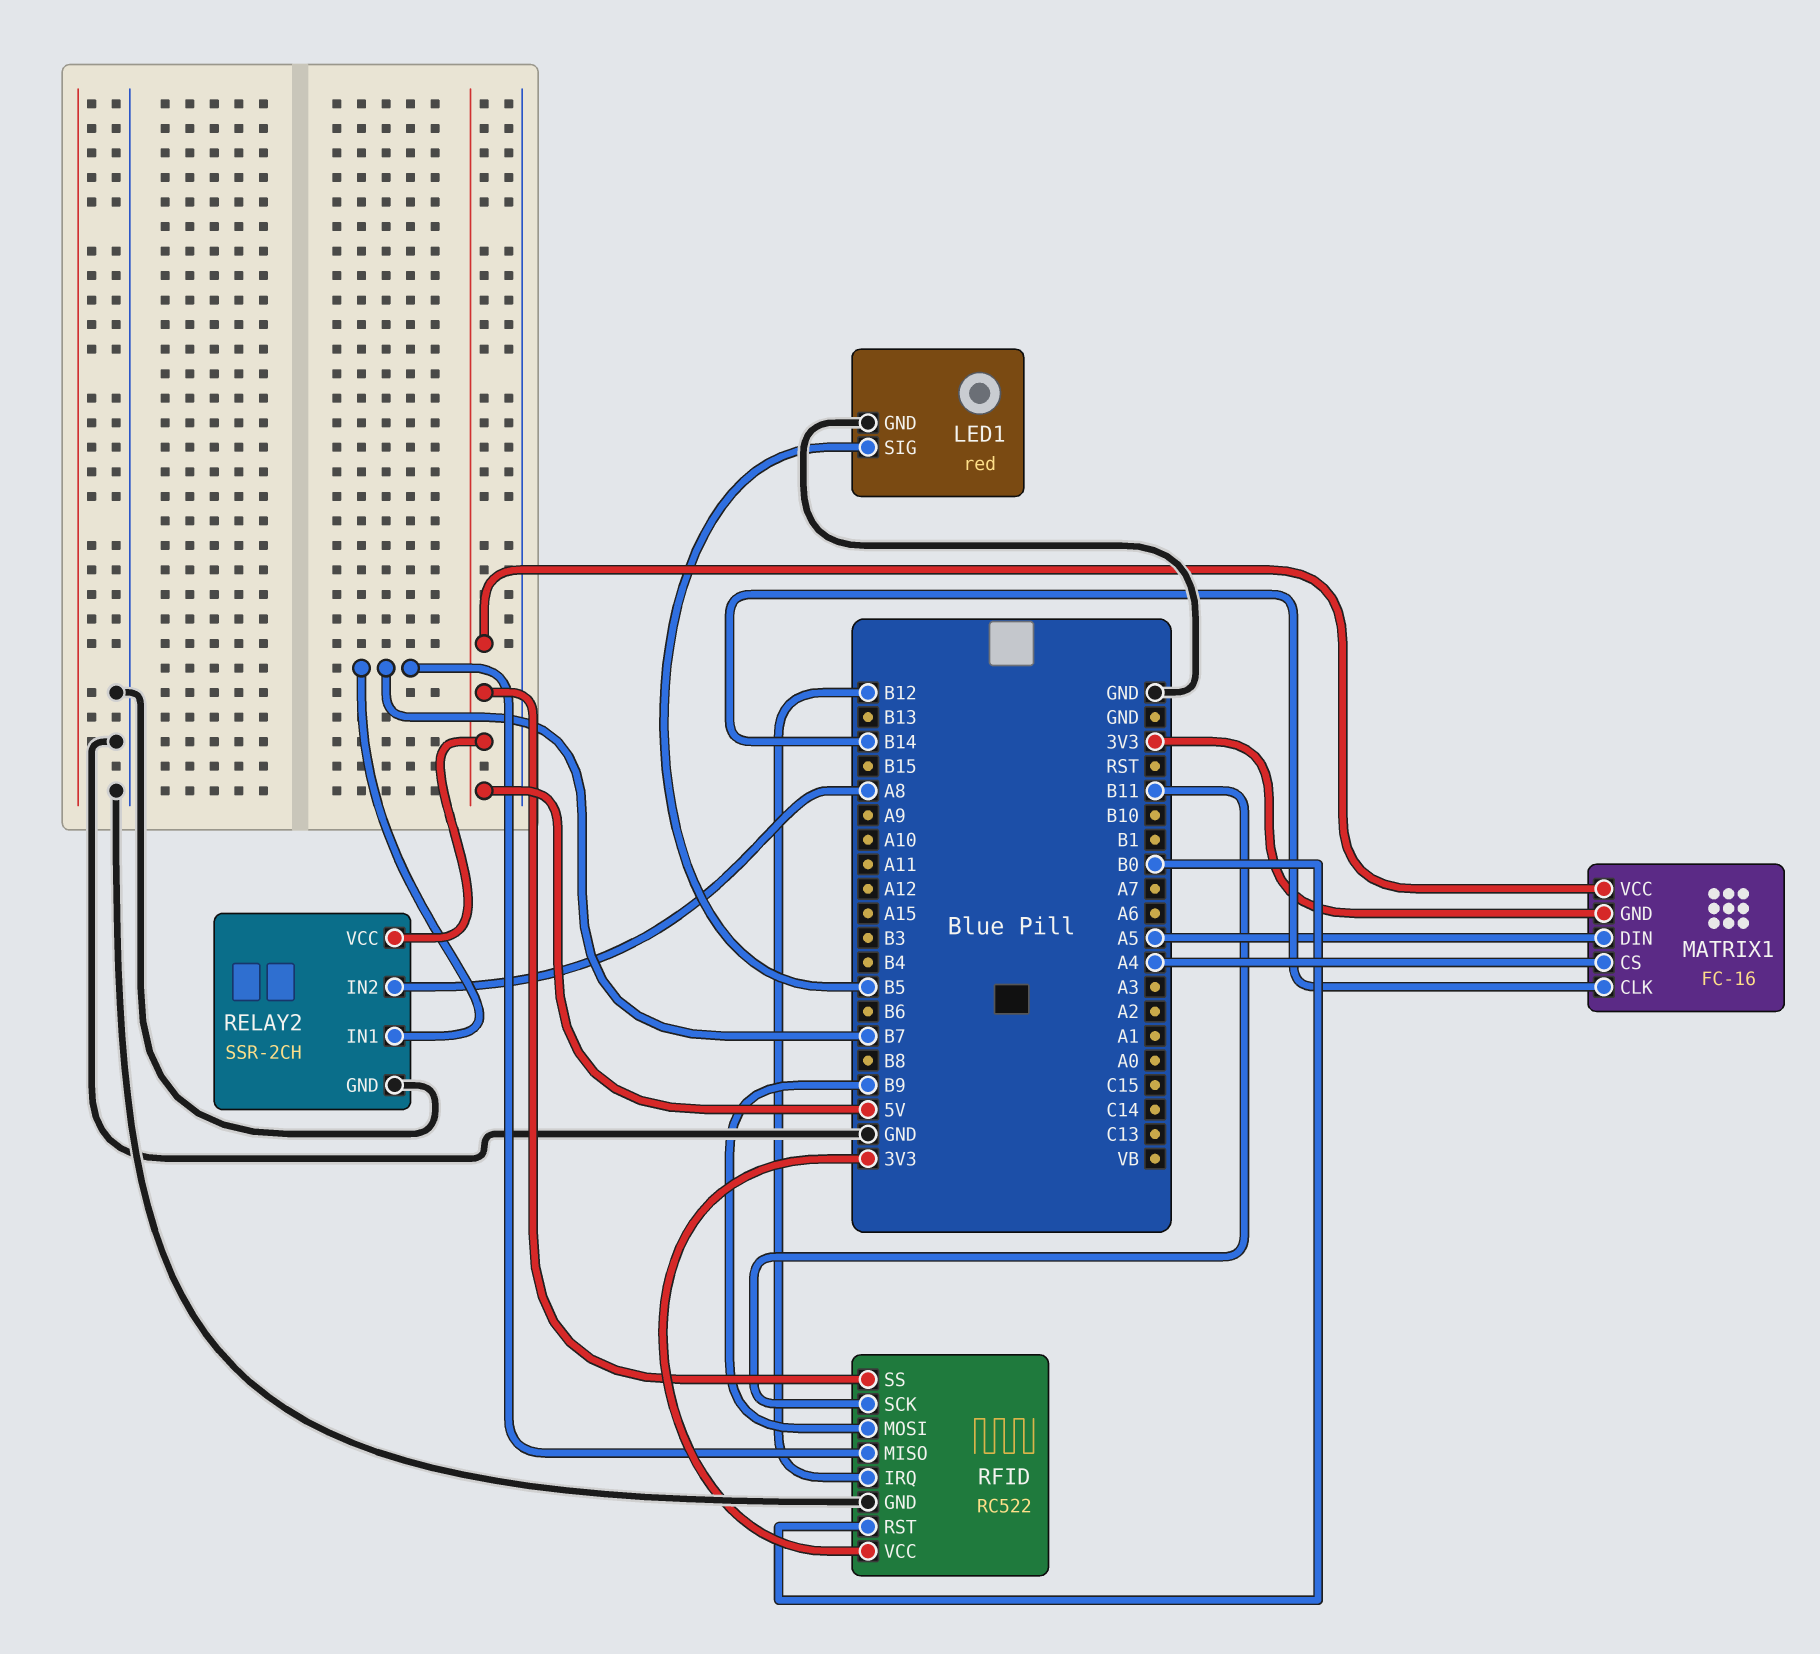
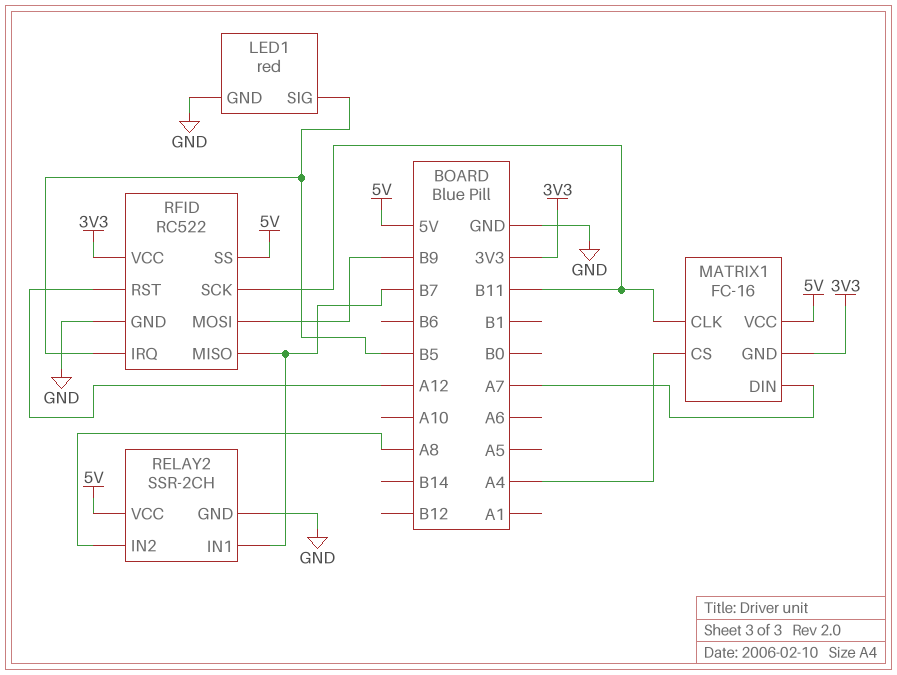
MATRIX1 pin CLK: B14 -> B11
MATRIX1 pin DIN: A5 -> A7
RFID pin IRQ: B12 -> B5
RFID pin RST: B0 -> A12

